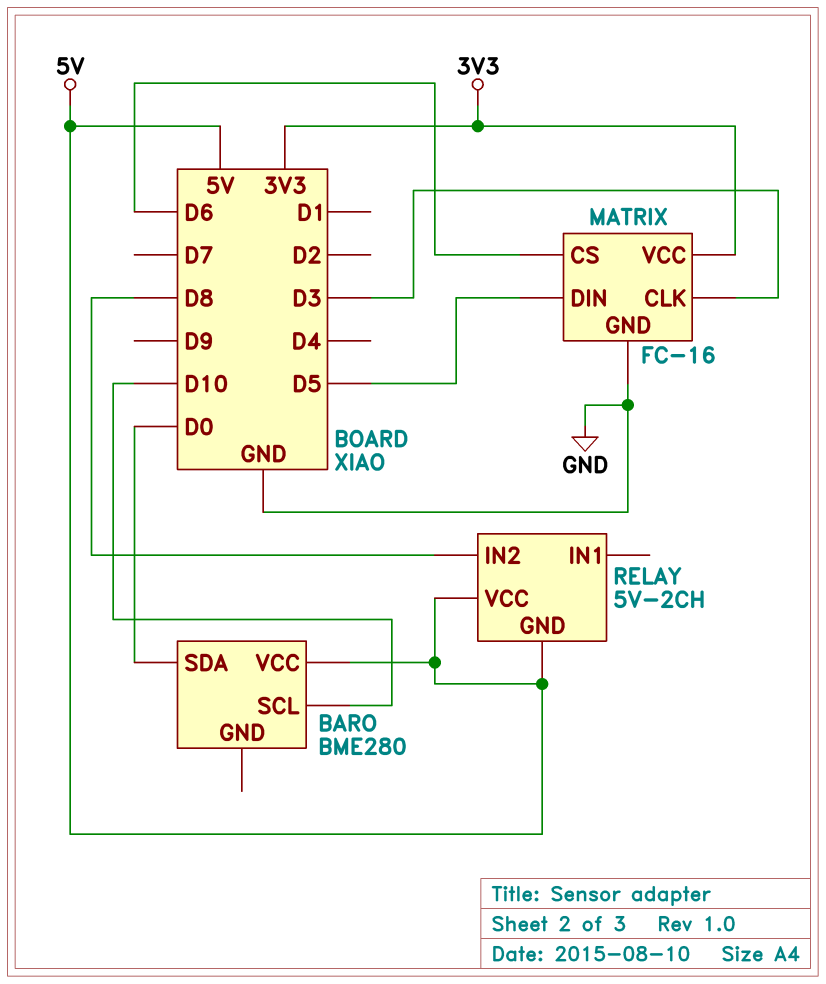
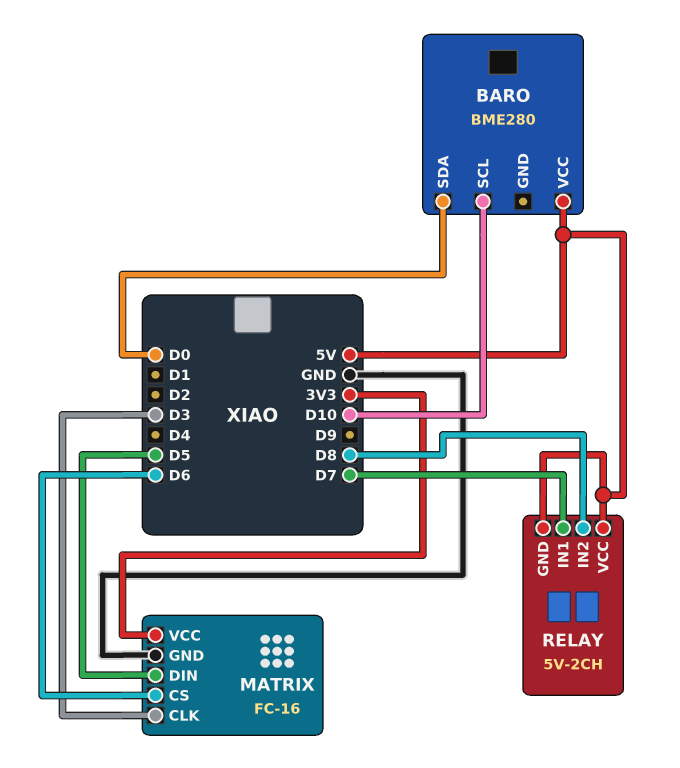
RELAY pin IN1: none -> D7

